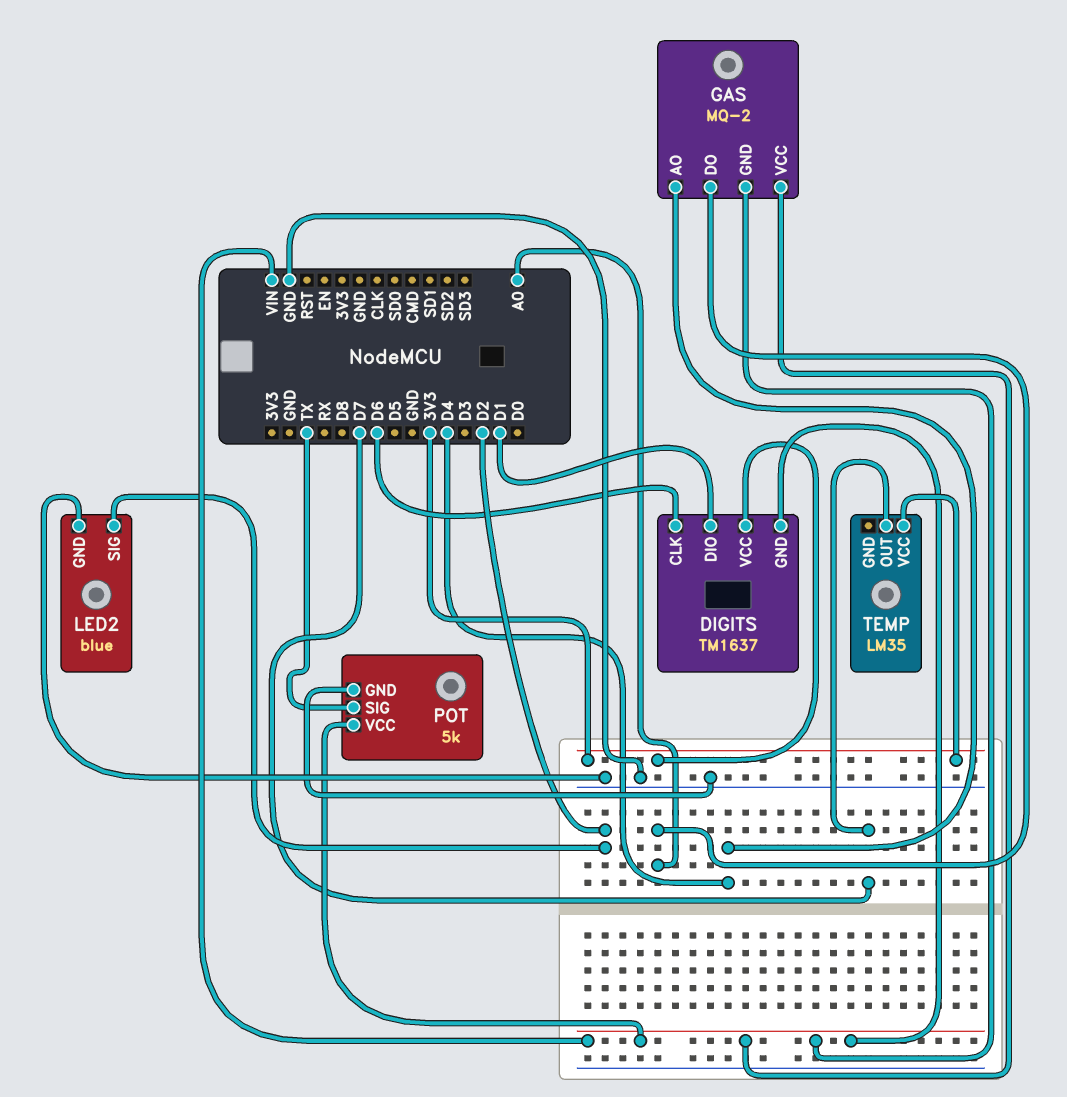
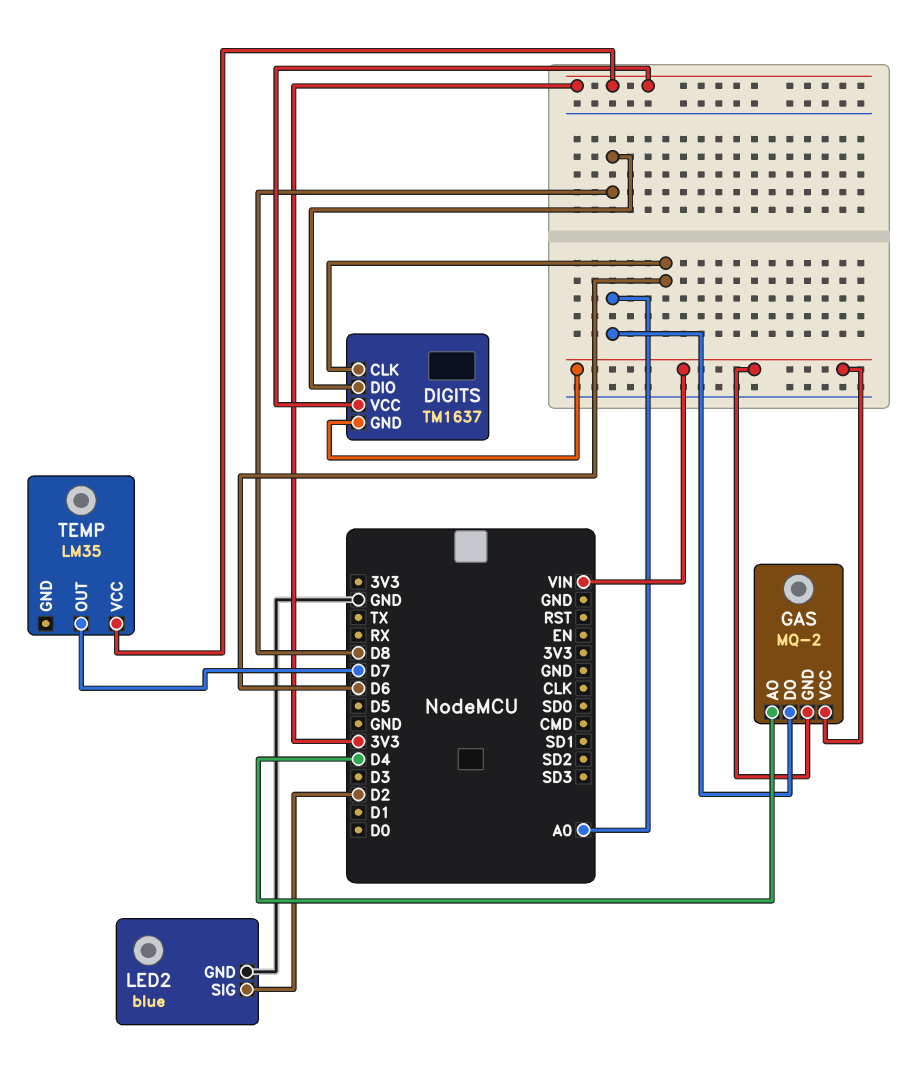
DIGITS pin DIO: D1 -> D8
POT: 5k -> none
POT pin GND: GND -> none
POT pin SIG: TX -> none
POT pin VCC: VIN -> none

